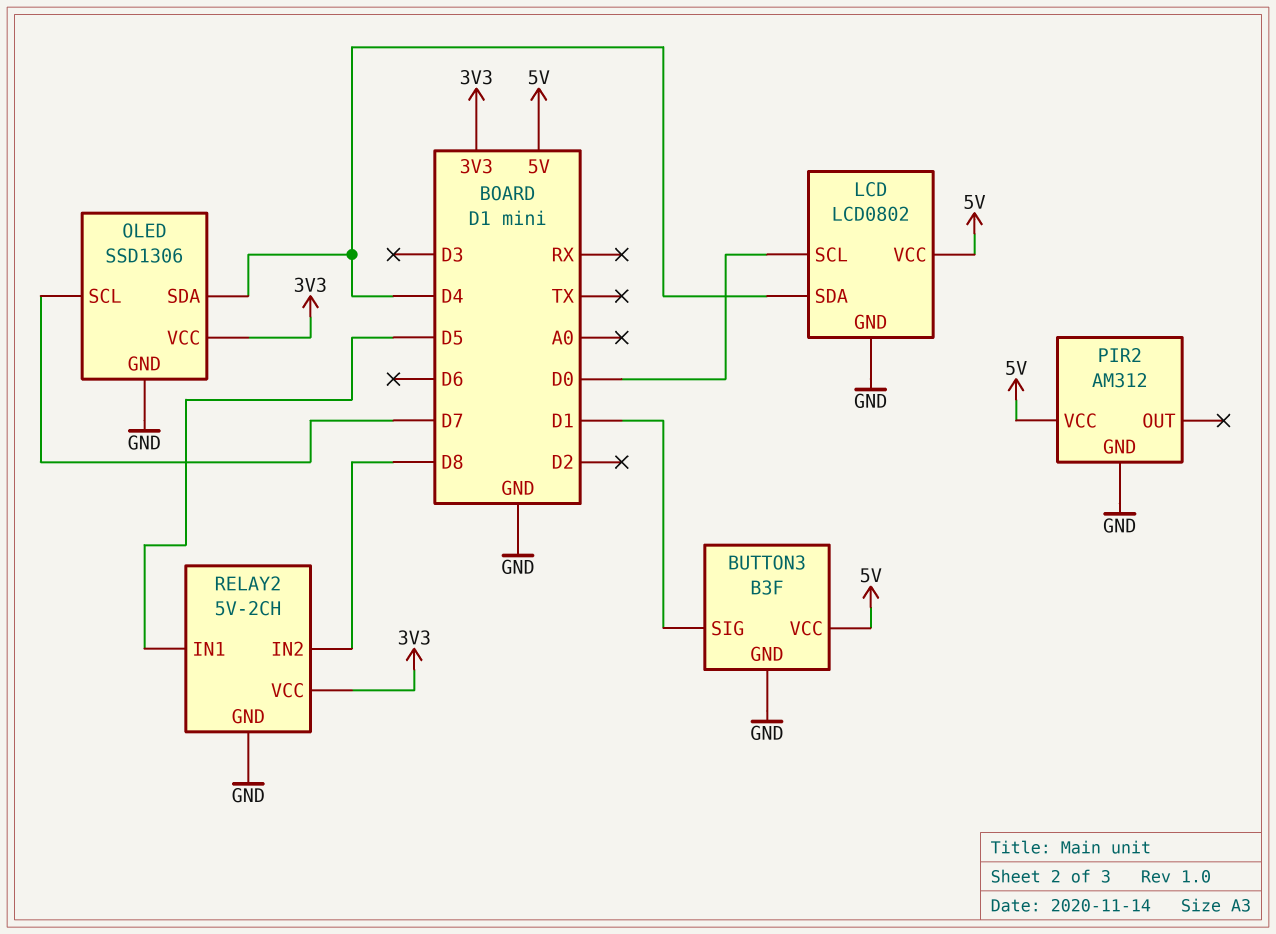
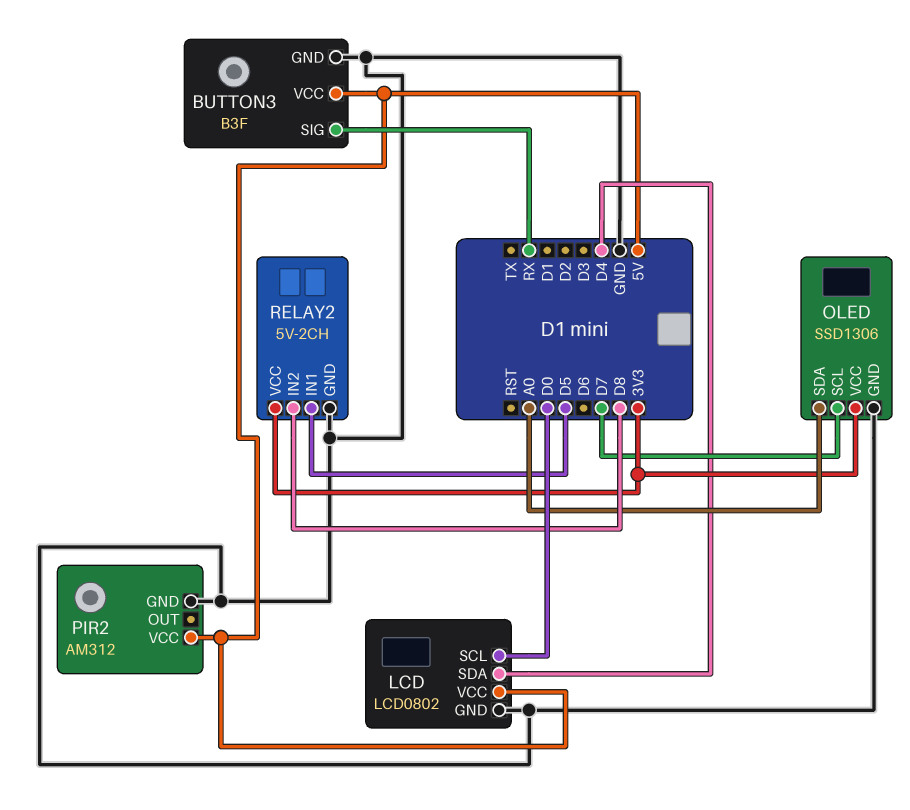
BUTTON3 pin SIG: D1 -> RX
OLED pin SDA: D4 -> A0

